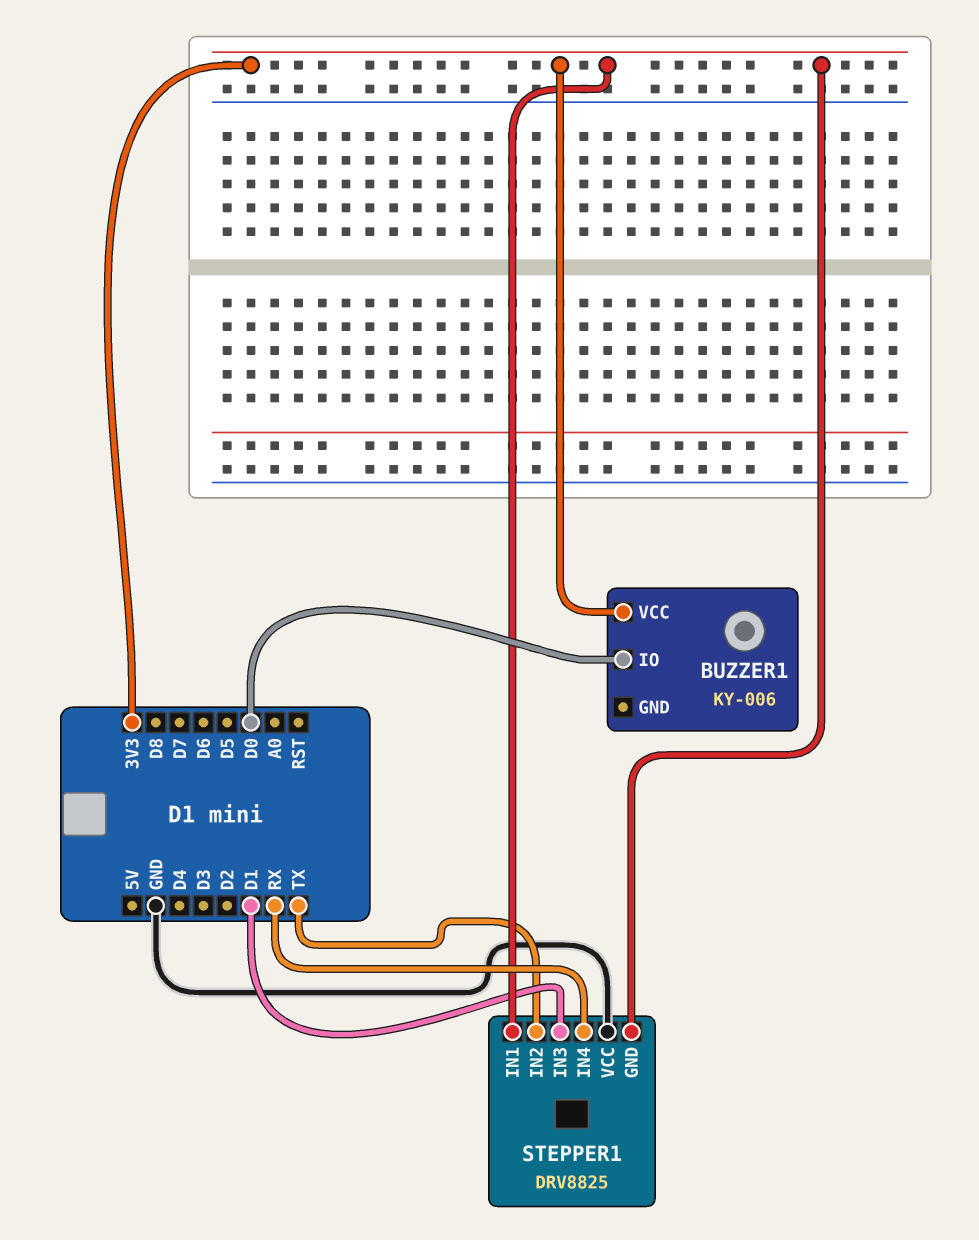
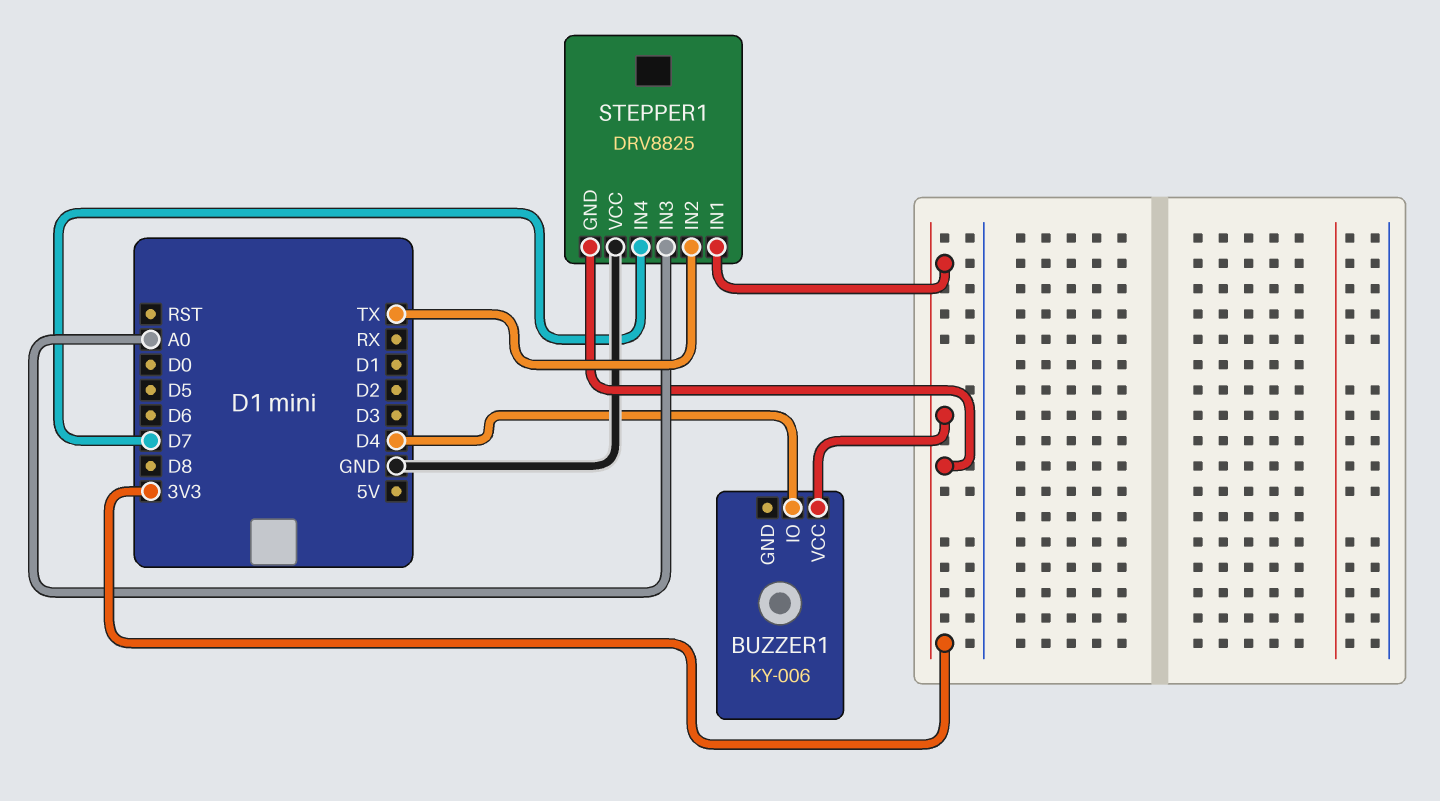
BUZZER1 pin IO: D0 -> D4
STEPPER1 pin IN3: D1 -> A0
STEPPER1 pin IN4: RX -> D7

